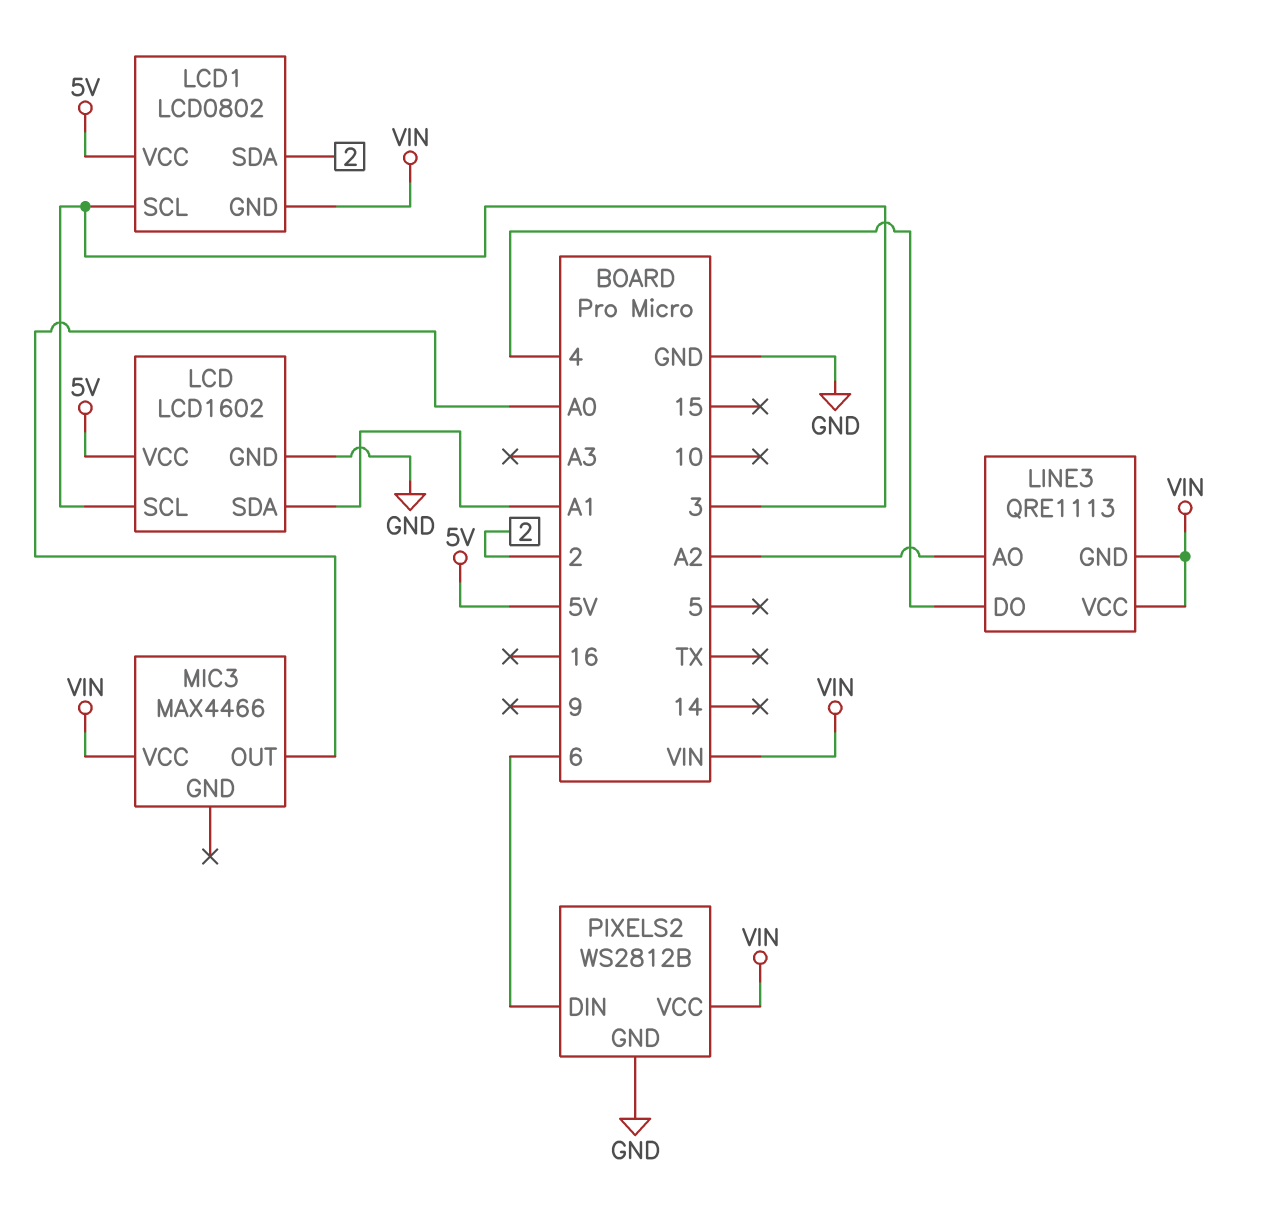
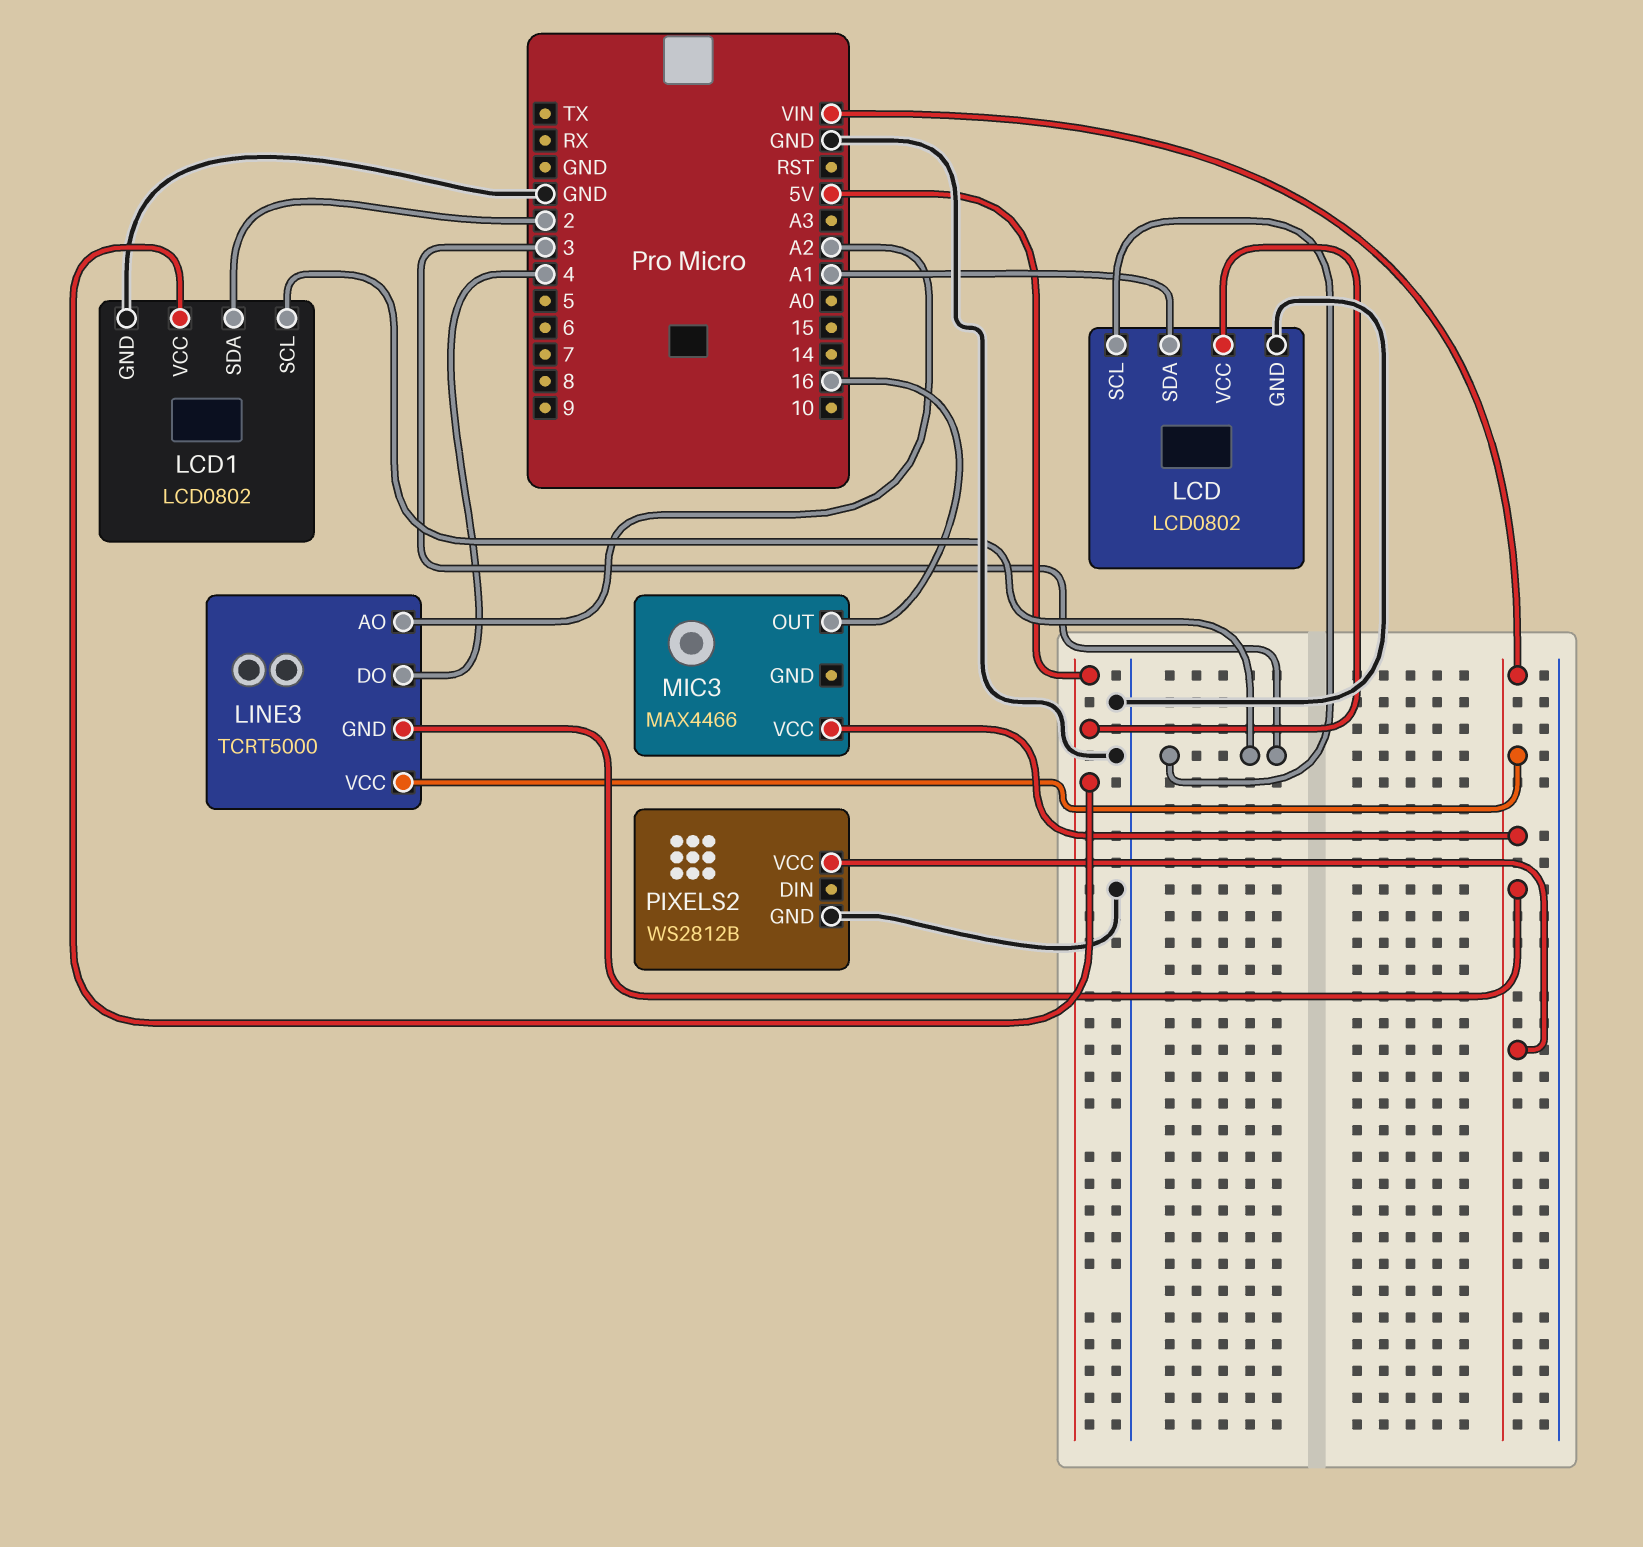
LCD: LCD1602 -> LCD0802
LCD1 pin GND: VIN -> GND
LINE3: QRE1113 -> TCRT5000
MIC3 pin OUT: A0 -> 16
PIXELS2 pin DIN: 6 -> none

